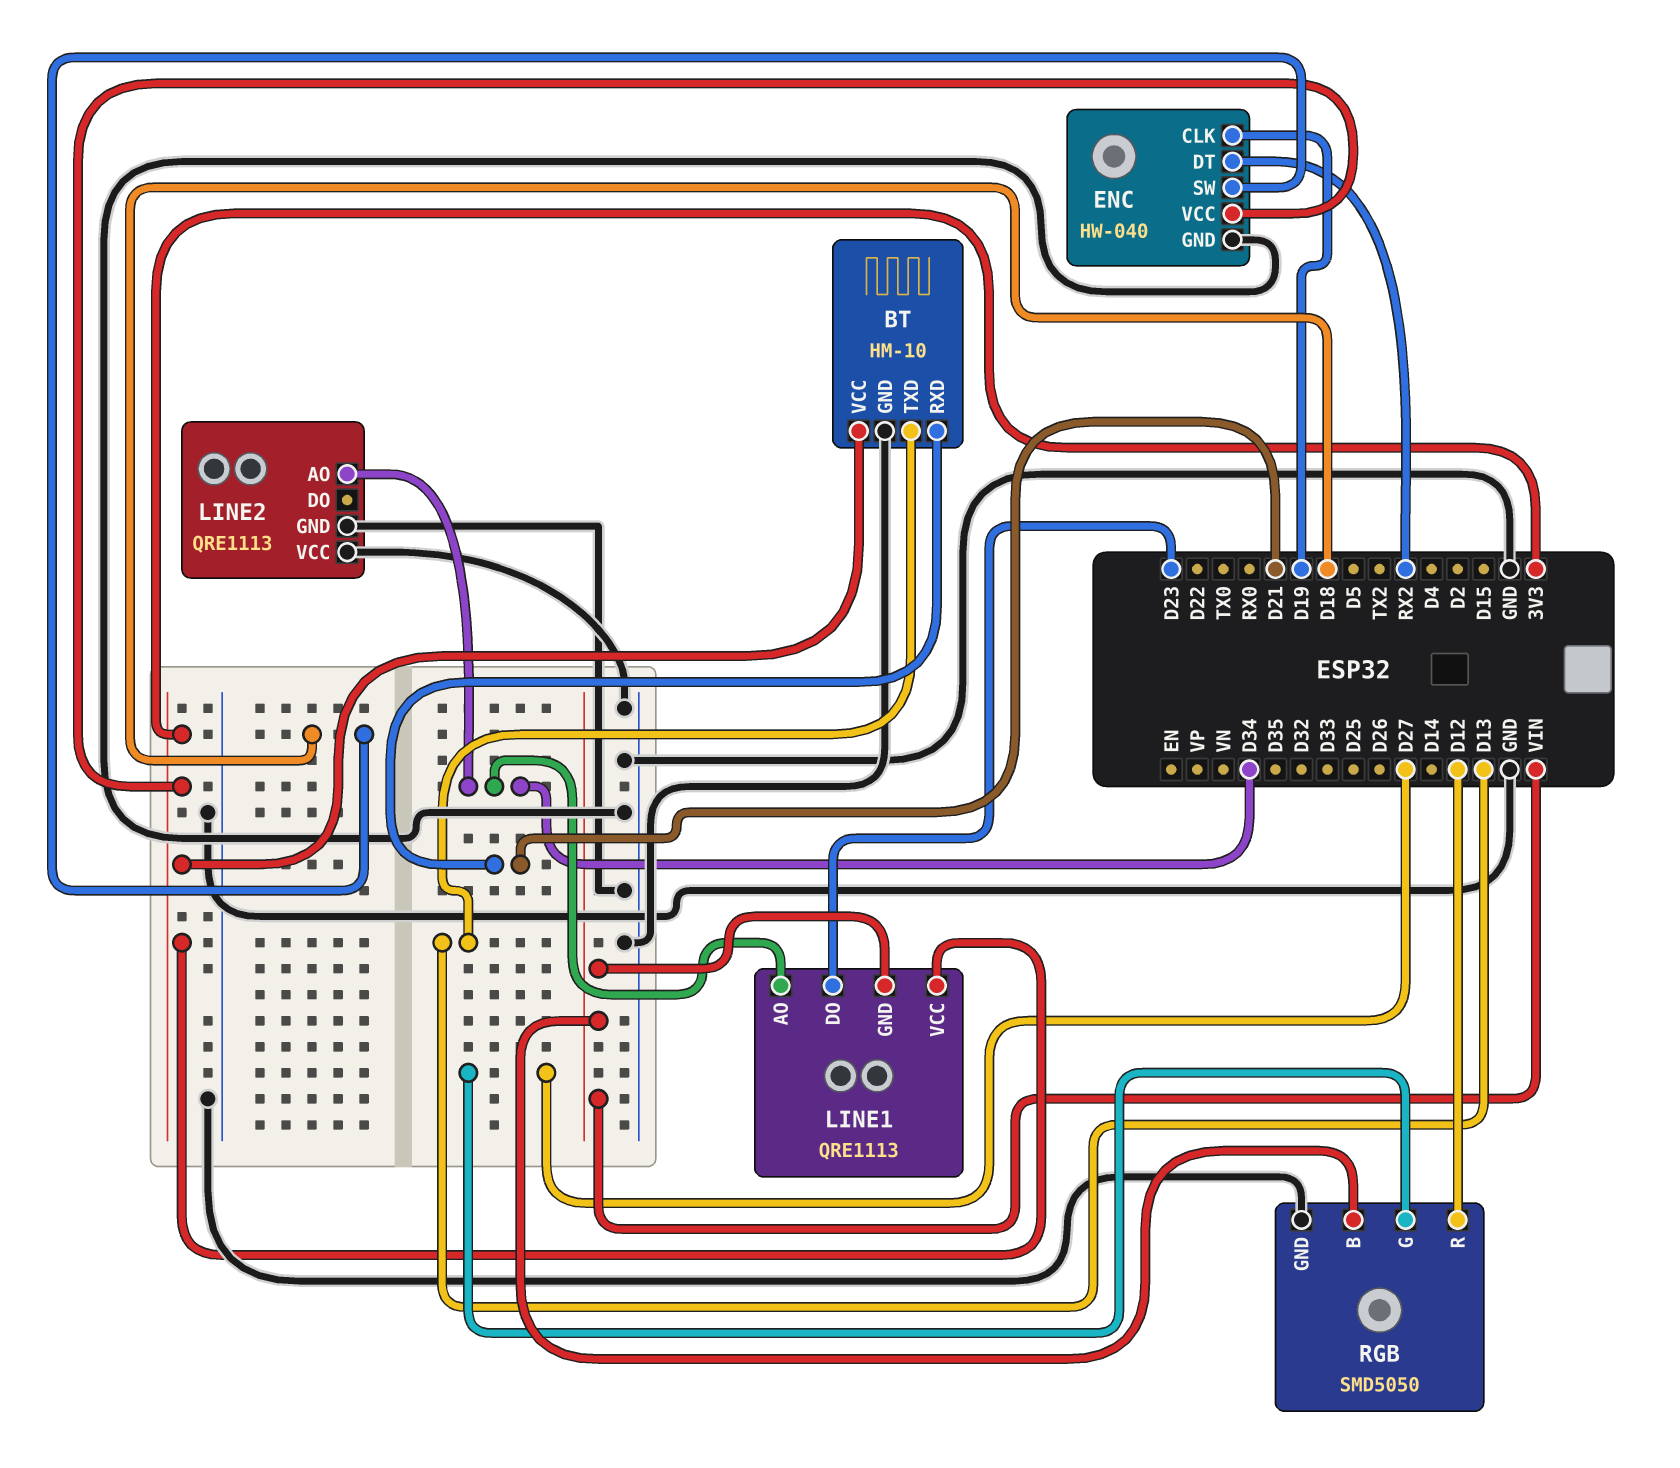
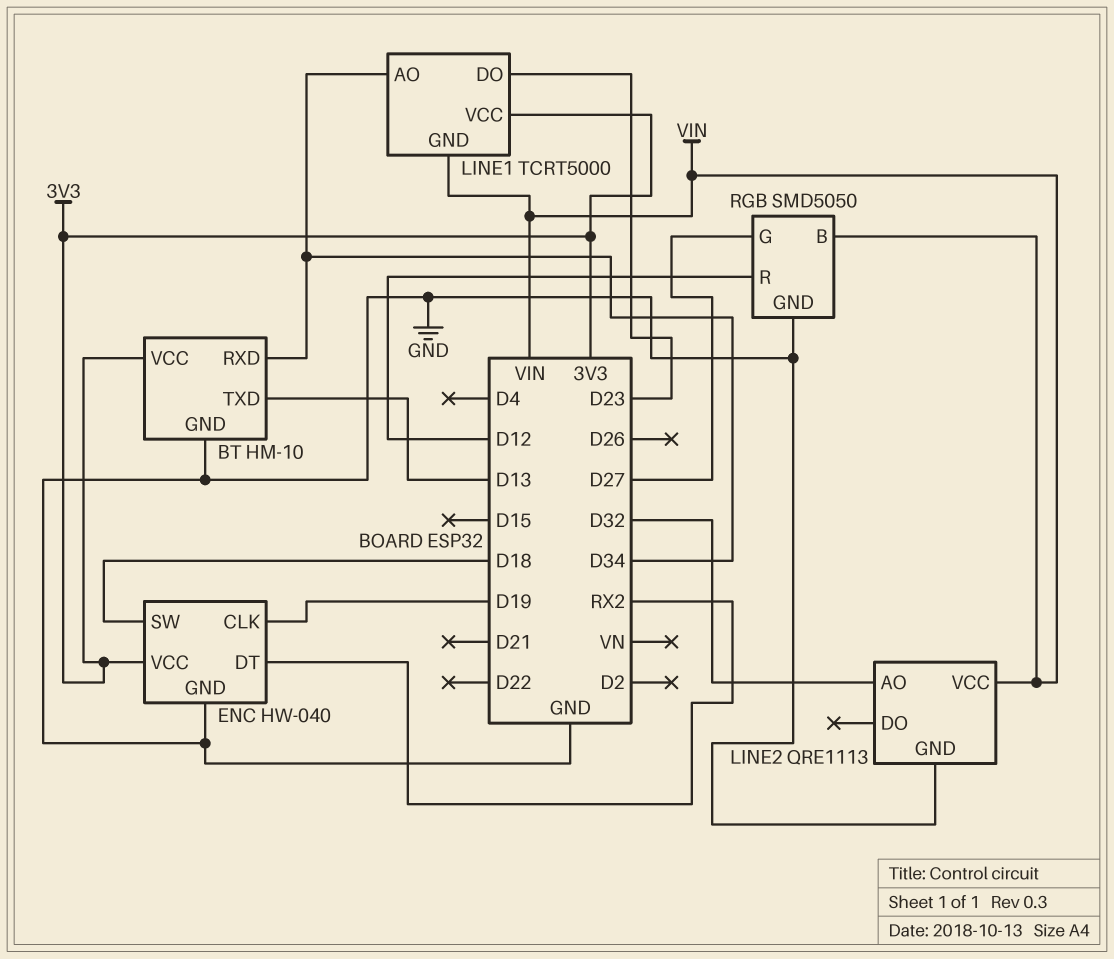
BT pin RXD: D21 -> D34
LINE1: QRE1113 -> TCRT5000
LINE2 pin AO: D34 -> D32
LINE2 pin VCC: GND -> VIN

